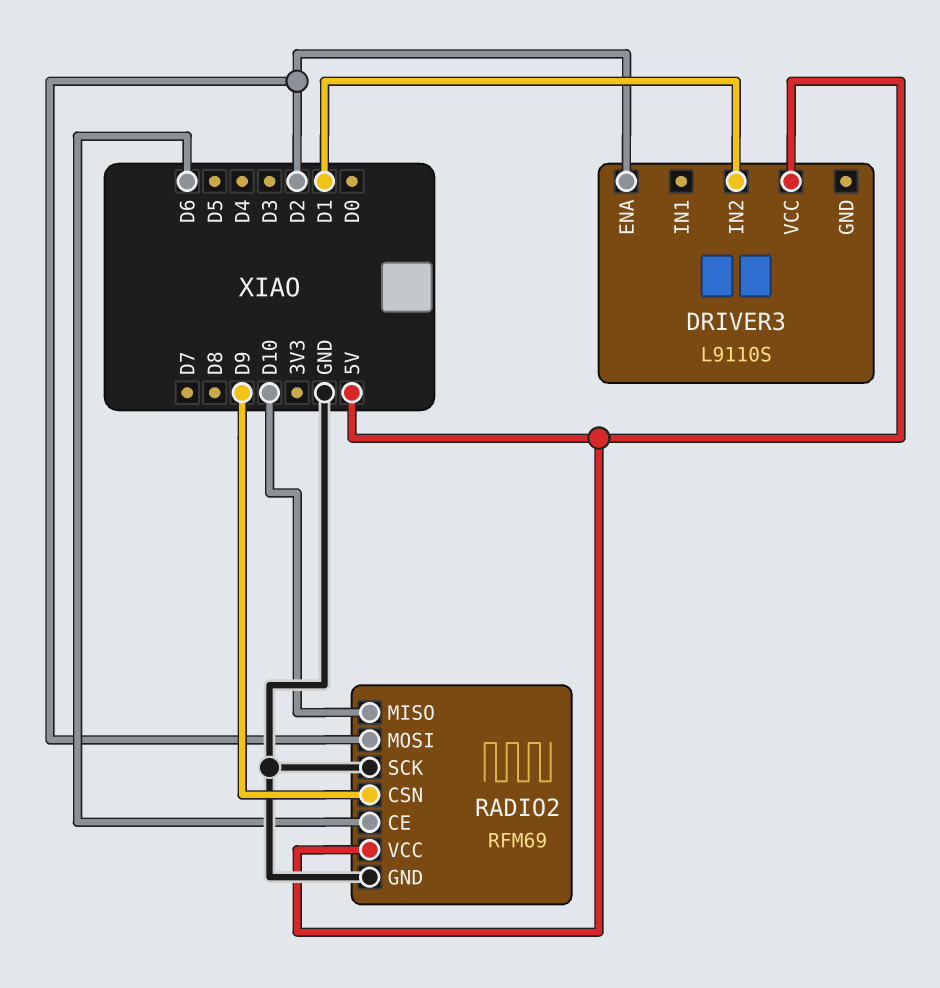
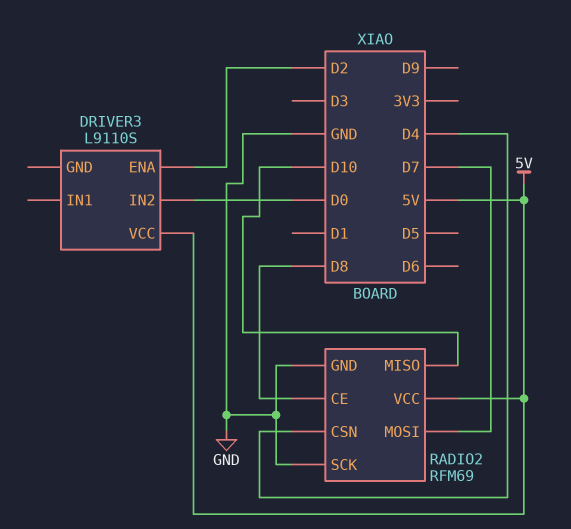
DRIVER3 pin IN2: D1 -> D0
RADIO2 pin CE: D6 -> D8
RADIO2 pin CSN: D9 -> D4
RADIO2 pin MOSI: D2 -> D7

